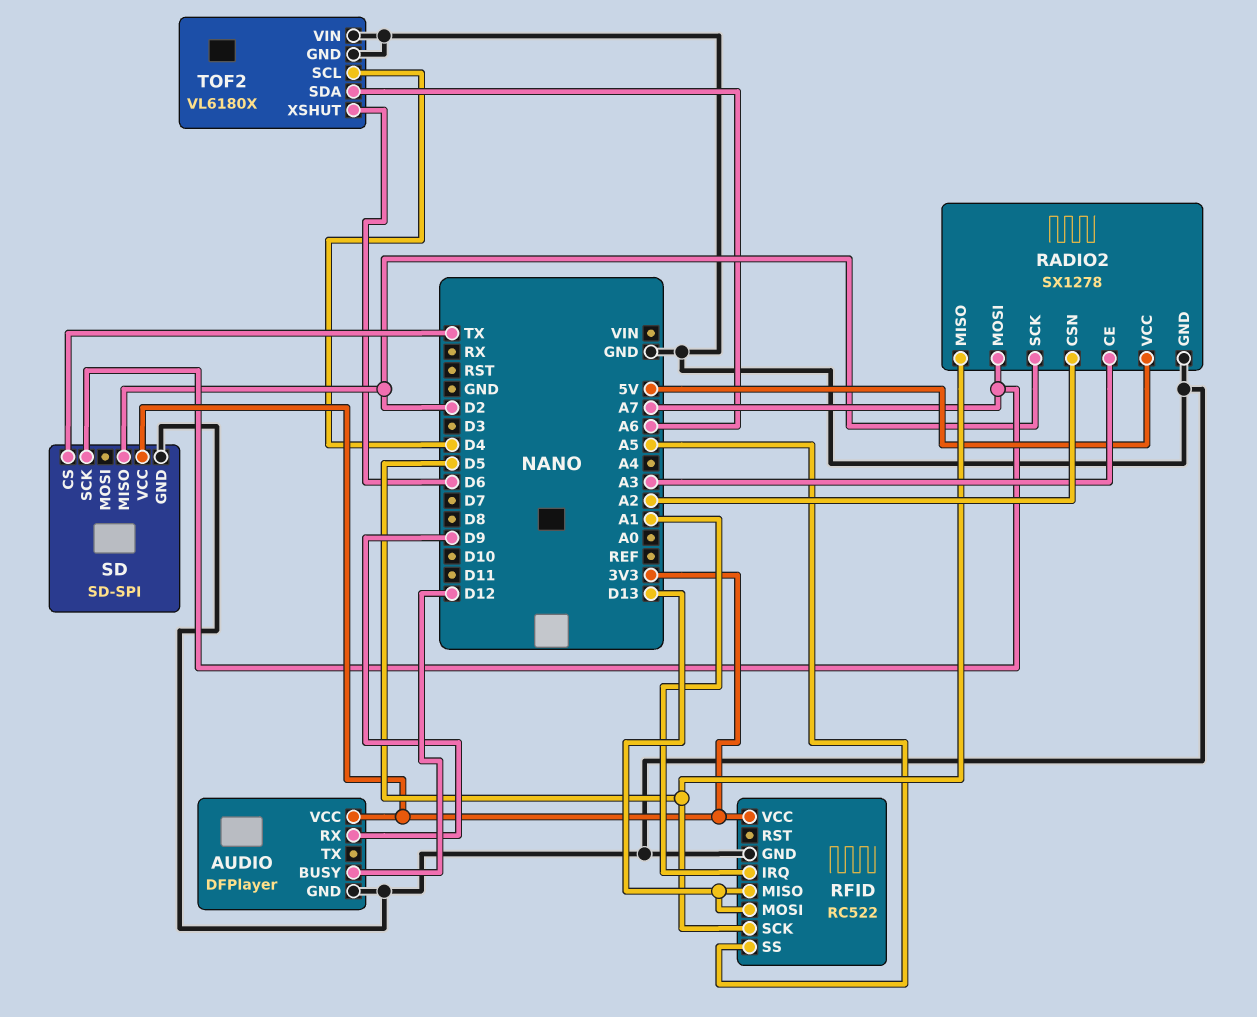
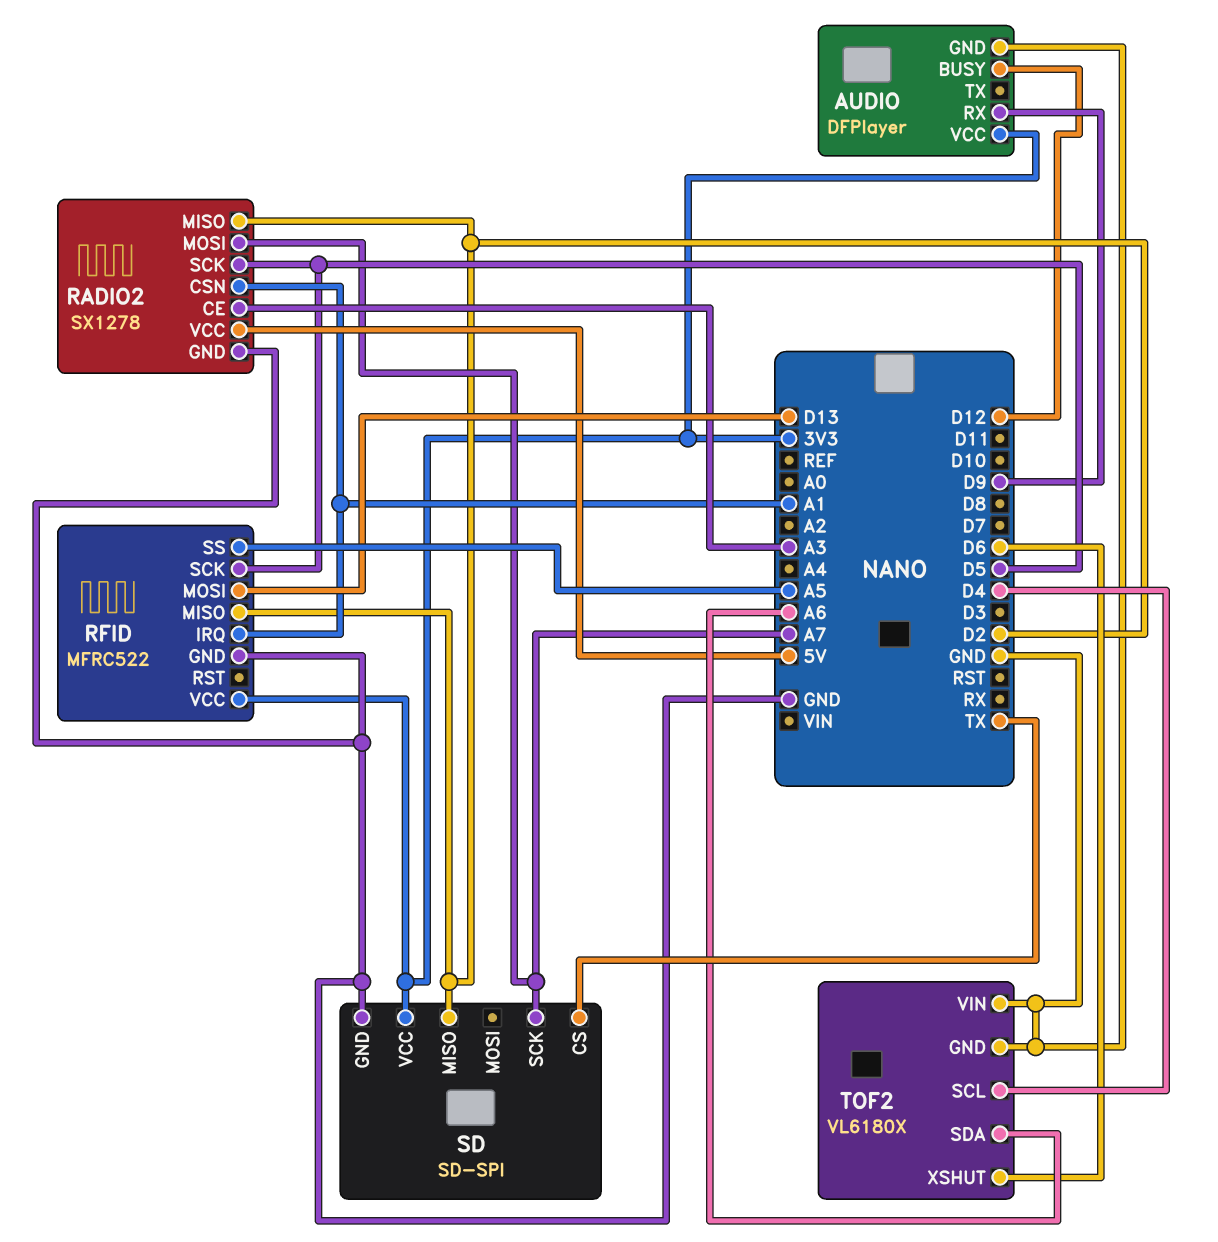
RADIO2 pin CSN: A2 -> A1
RADIO2 pin MISO: D5 -> D2
RADIO2 pin SCK: D2 -> D5
RFID: RC522 -> MFRC522
RFID pin MISO: D13 -> D2

